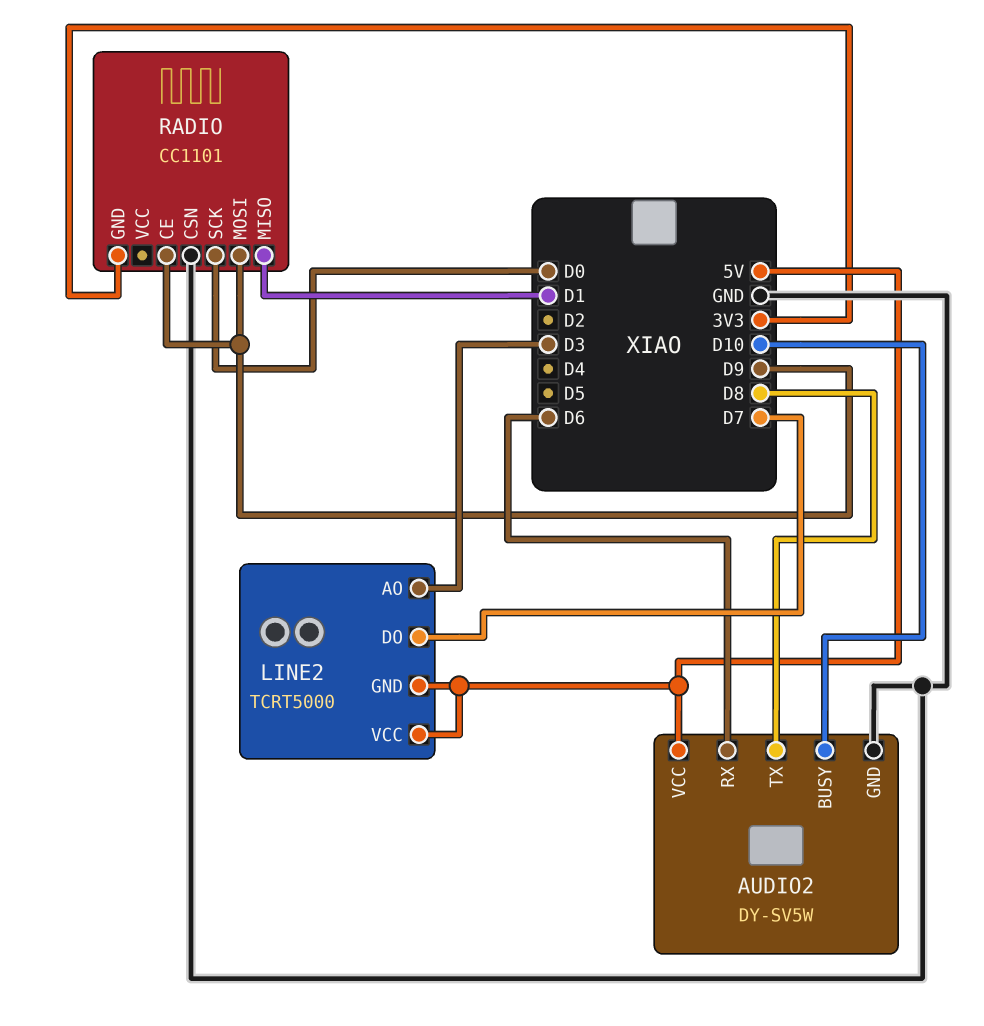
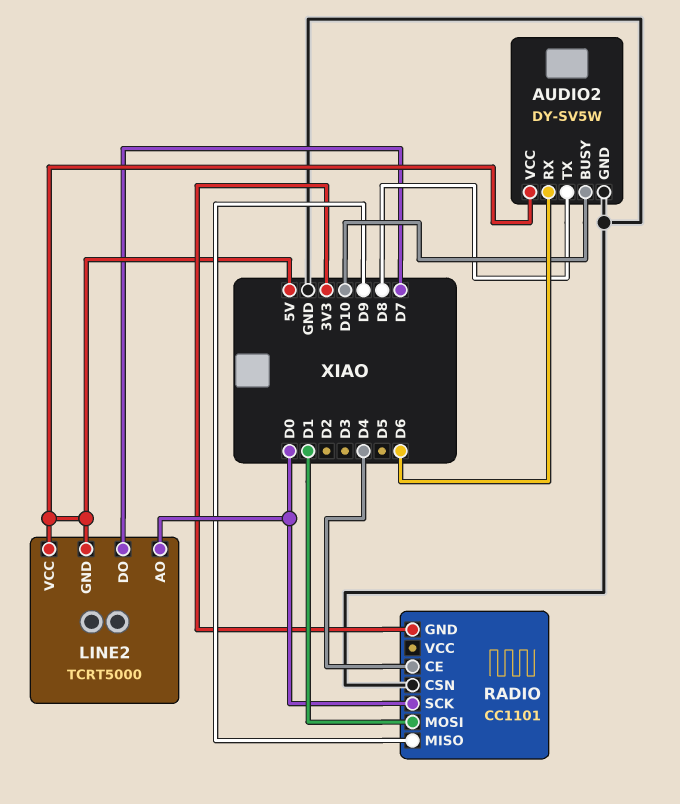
LINE2 pin AO: D3 -> D0
RADIO pin CE: D9 -> D4
RADIO pin MISO: D1 -> D9
RADIO pin MOSI: D9 -> D1

